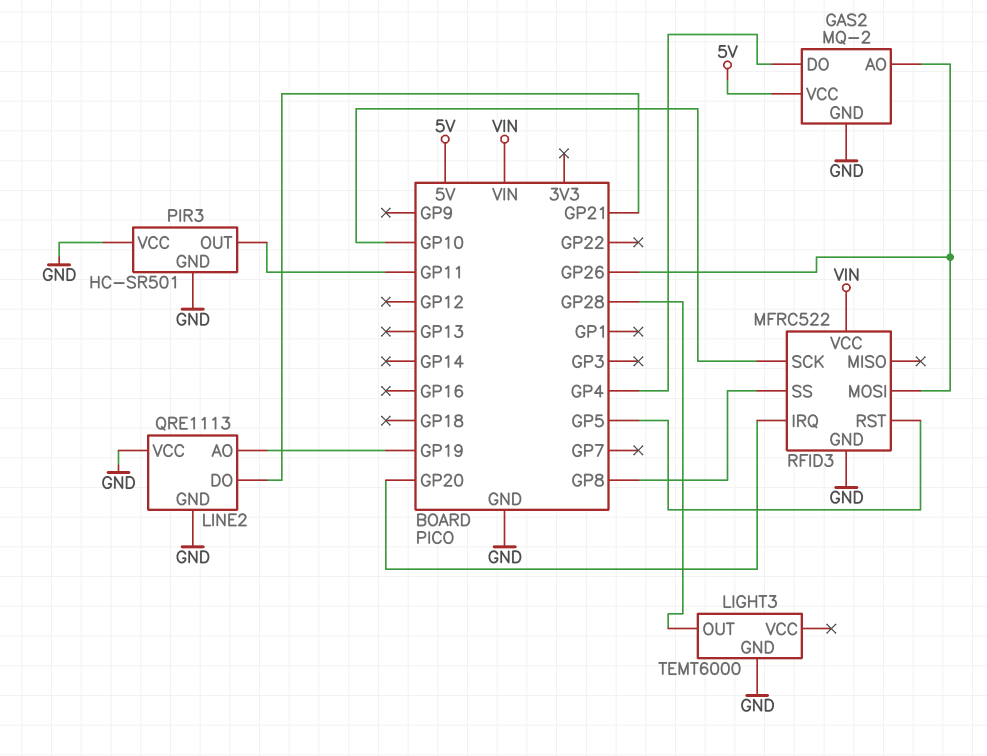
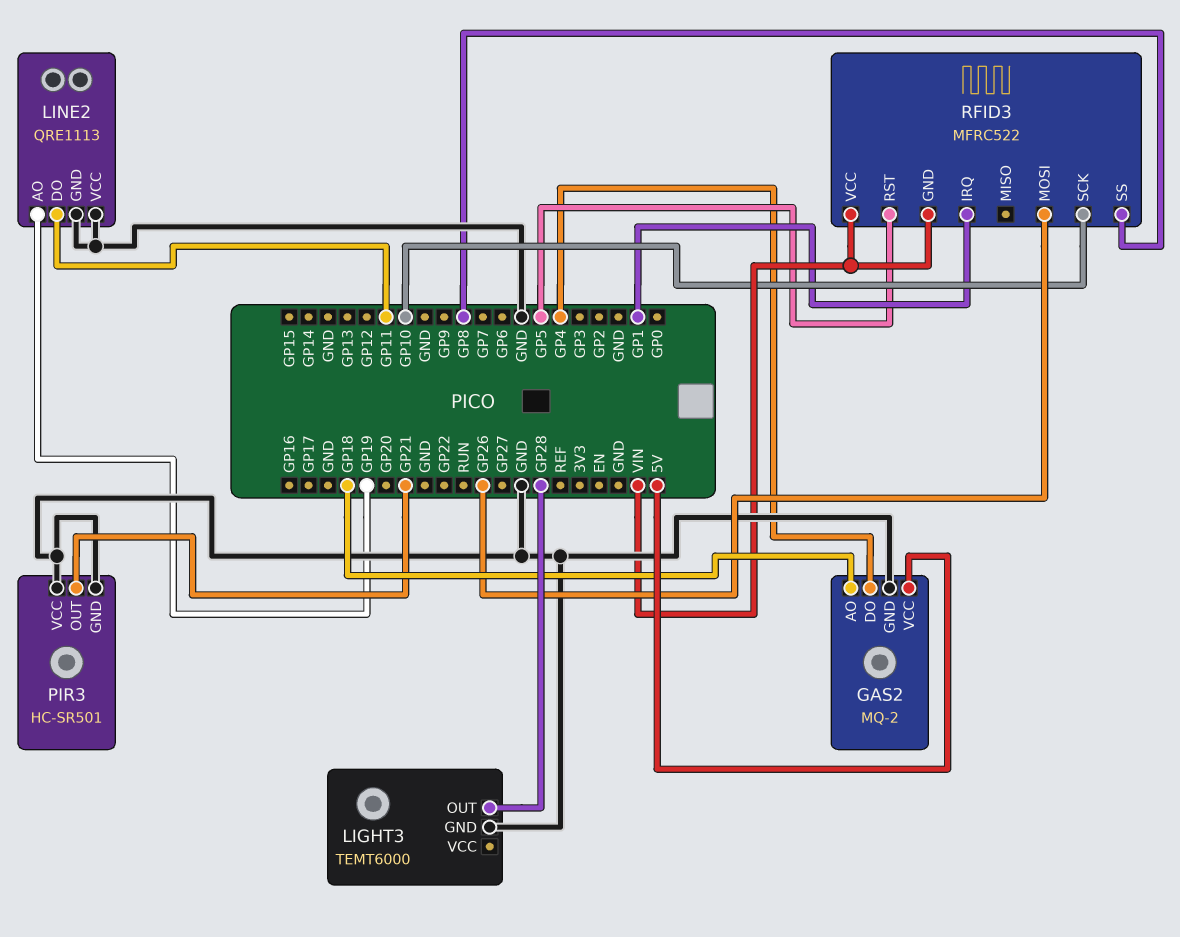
GAS2 pin AO: GP26 -> GP18
LINE2 pin DO: GP21 -> GP11
PIR3 pin OUT: GP11 -> GP21
RFID3 pin GND: GND -> VIN
RFID3 pin IRQ: GP20 -> GP1

